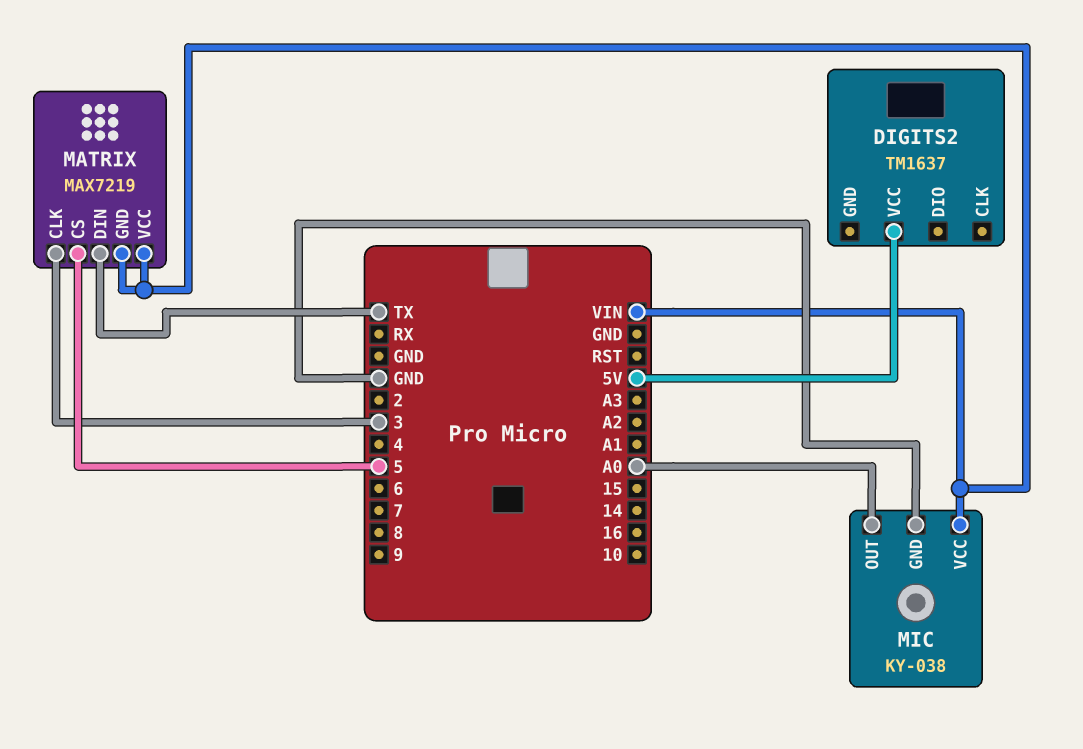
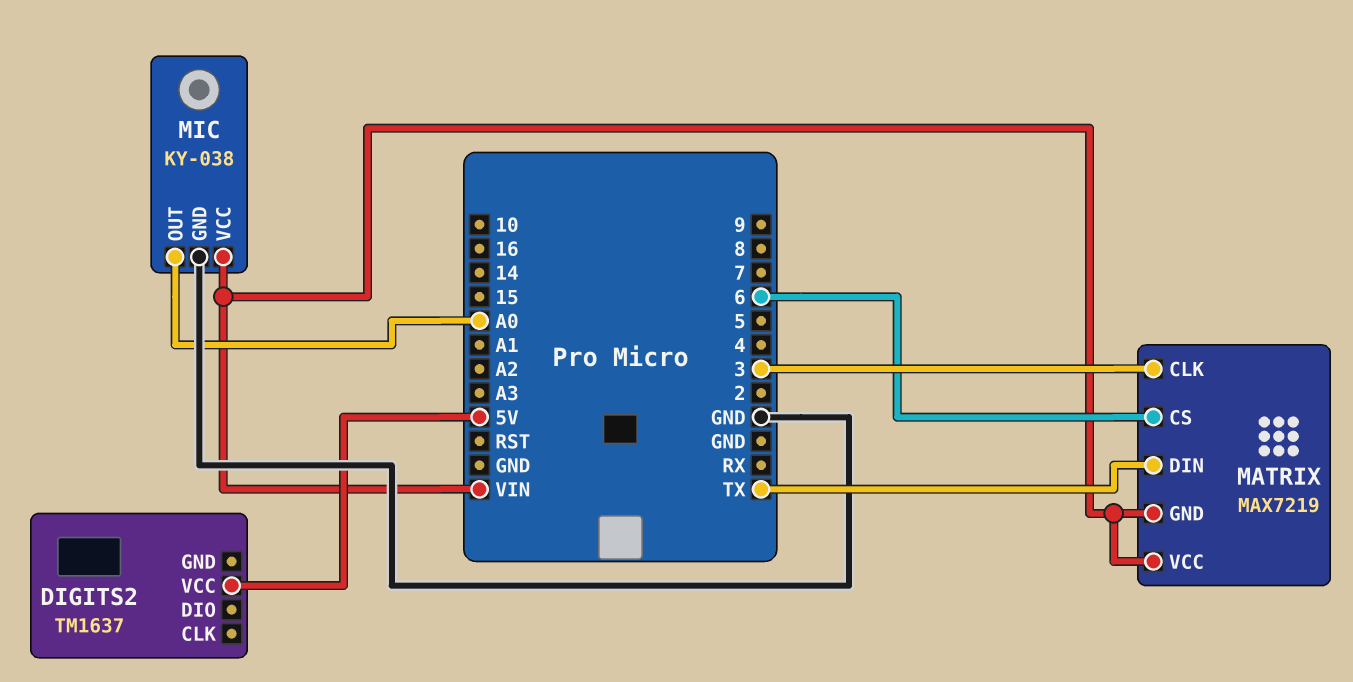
MATRIX pin CS: 5 -> 6

